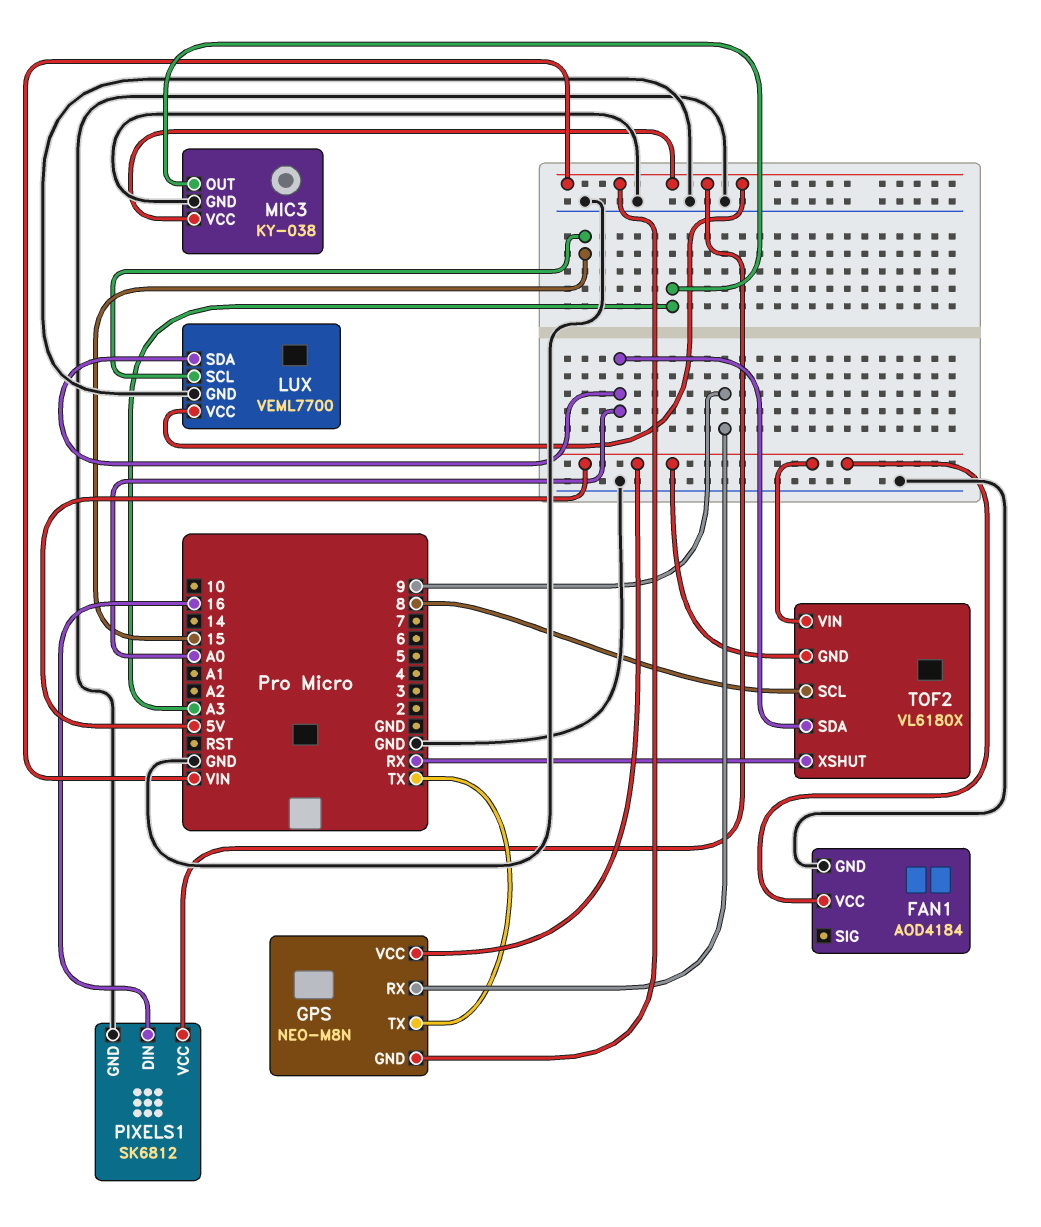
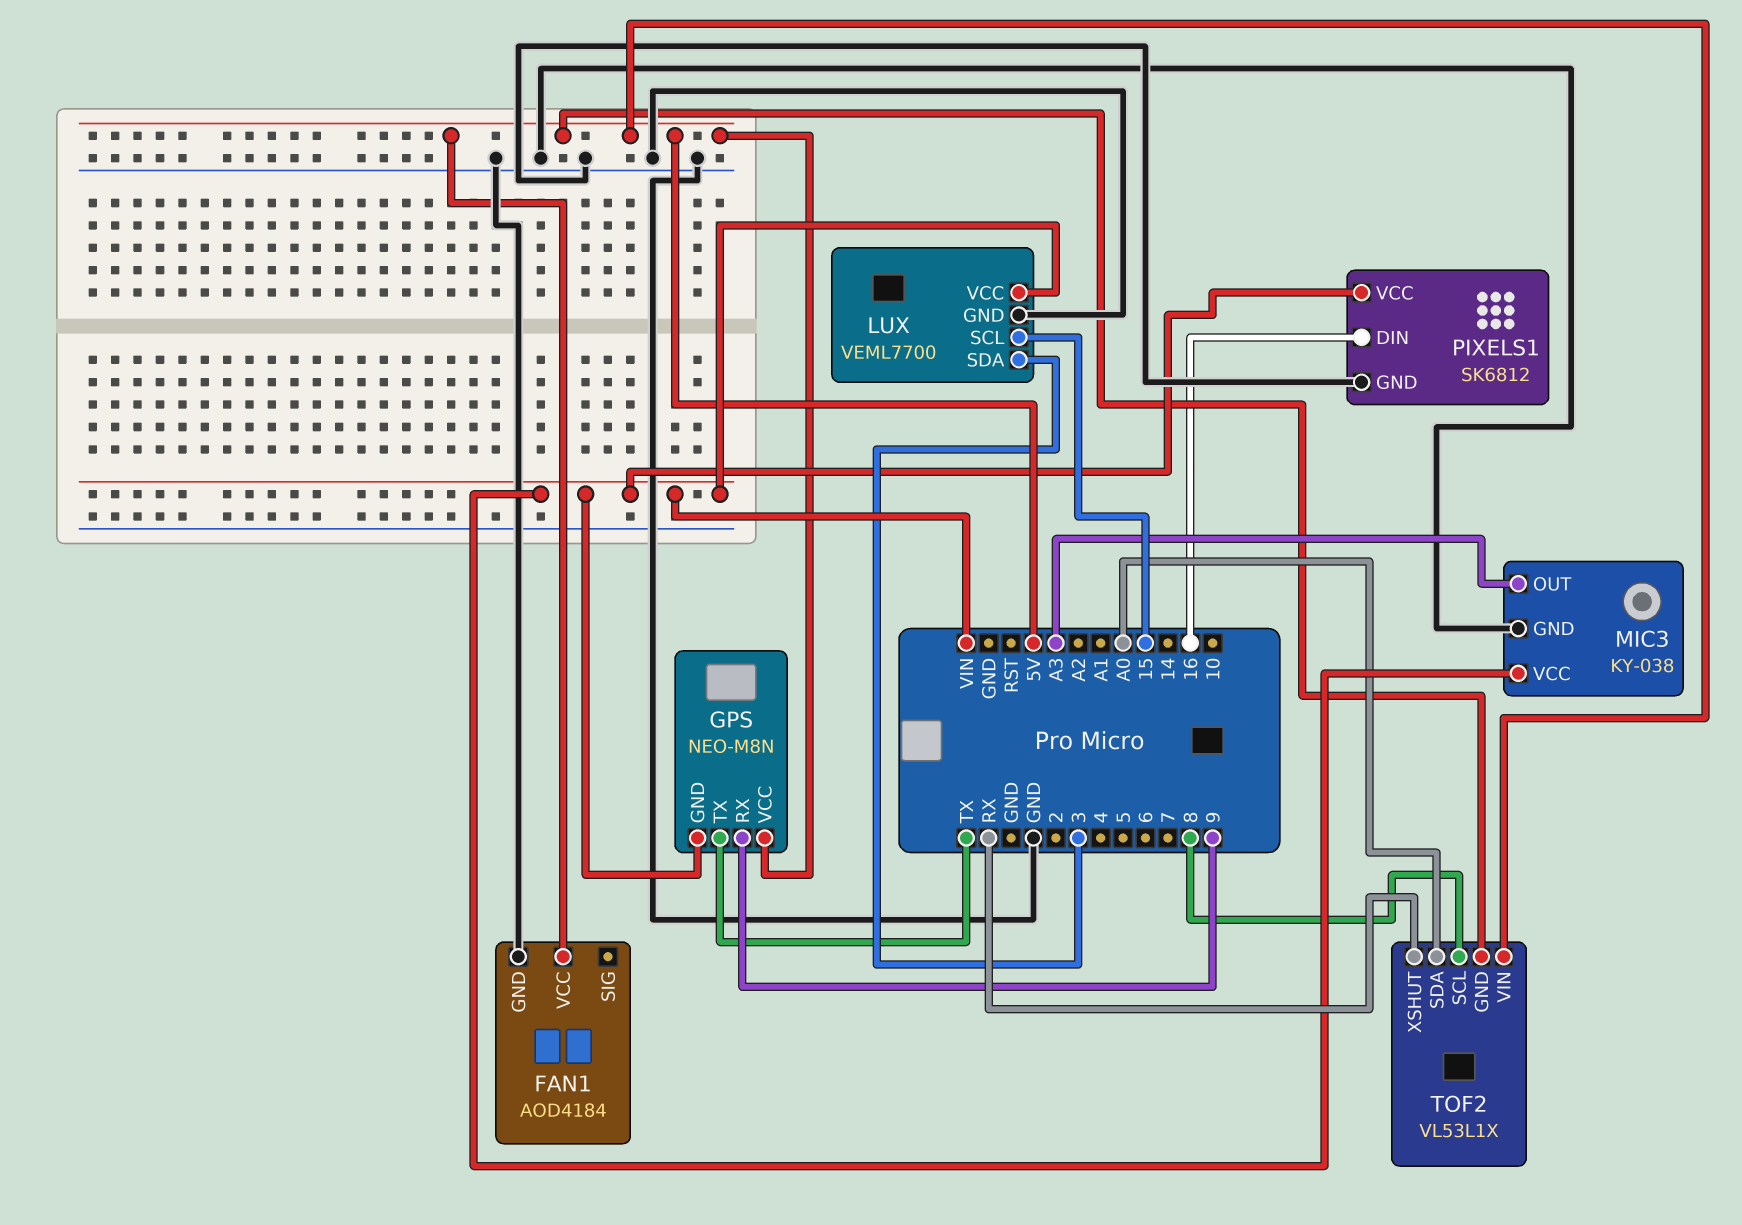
LUX pin SDA: A0 -> 3
TOF2: VL6180X -> VL53L1X

